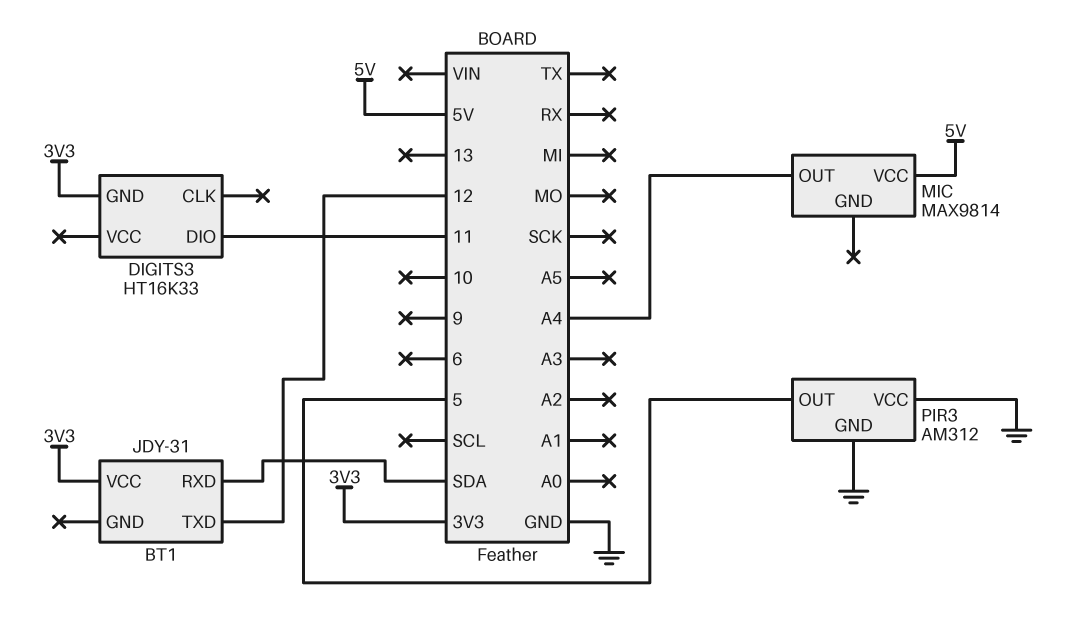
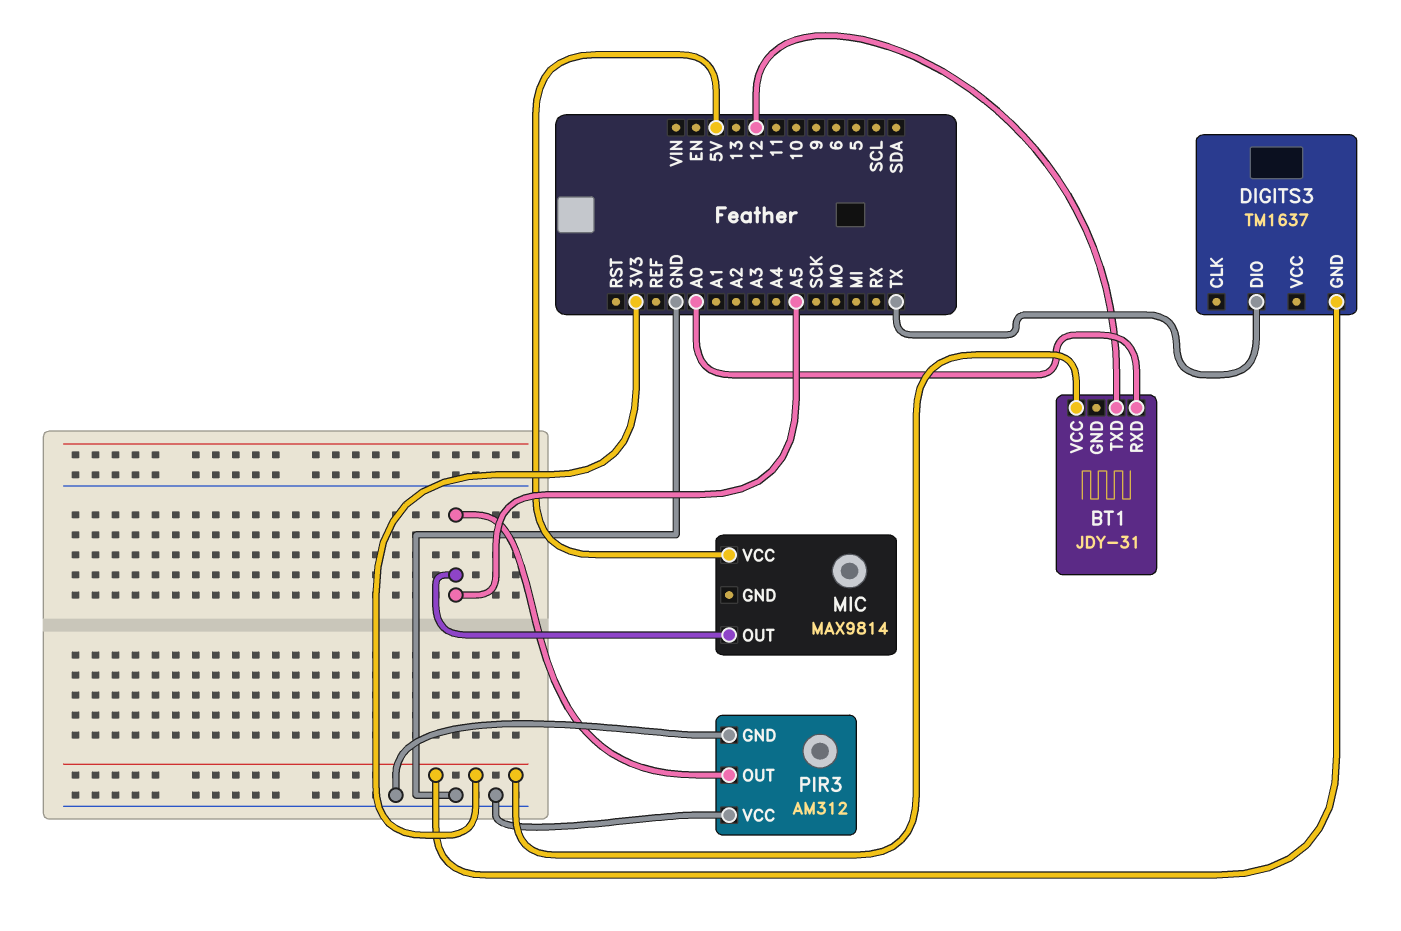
BT1 pin RXD: SDA -> A0
DIGITS3: HT16K33 -> TM1637
DIGITS3 pin DIO: 11 -> TX
MIC pin OUT: A4 -> A5
PIR3 pin OUT: 5 -> A5

